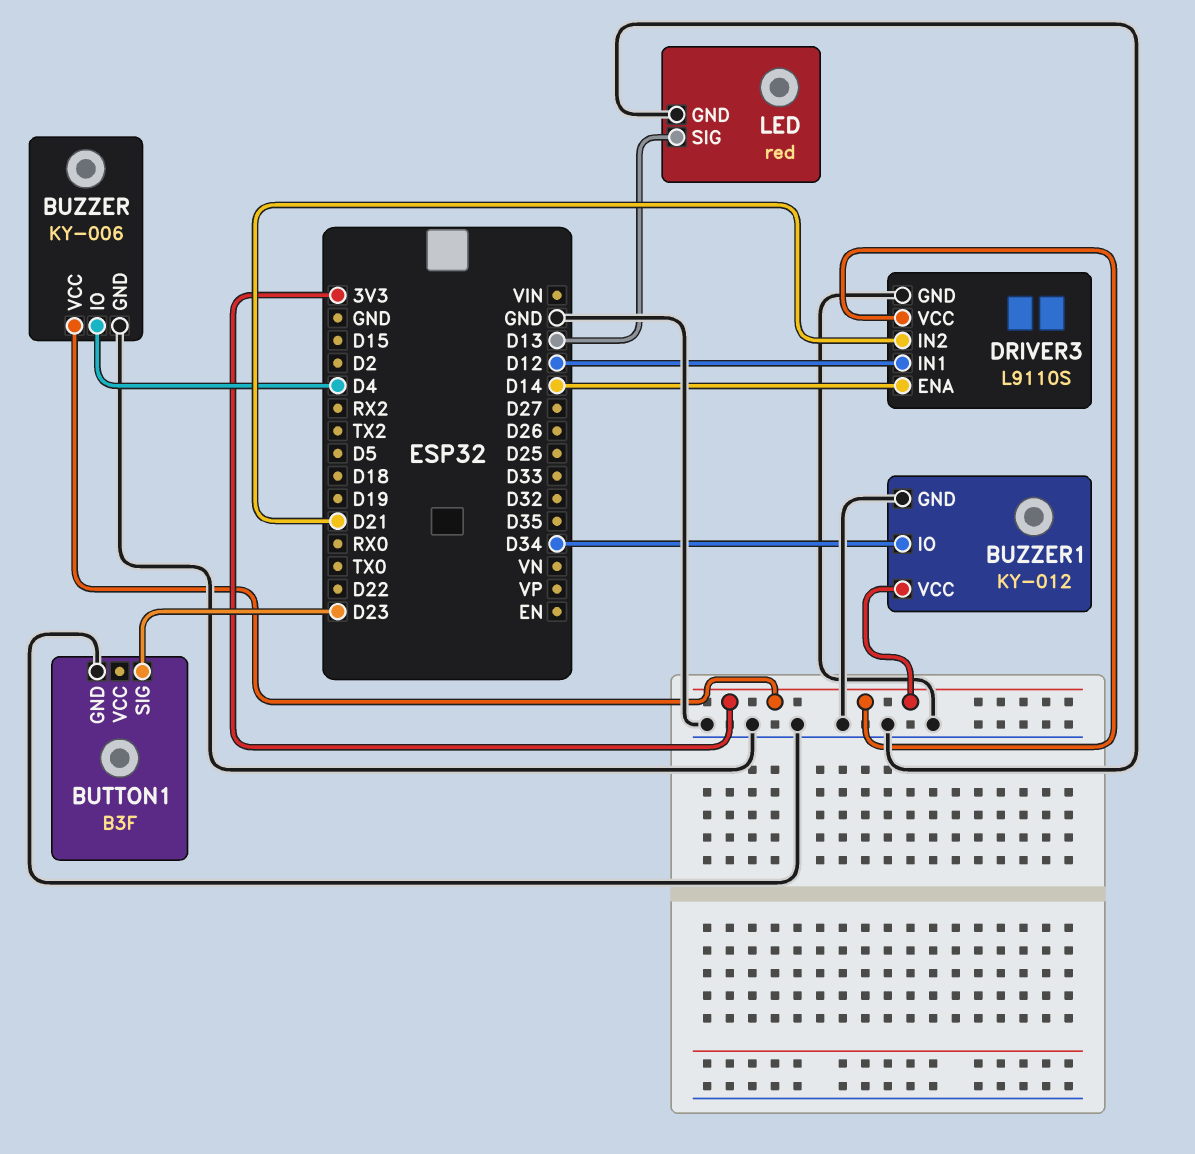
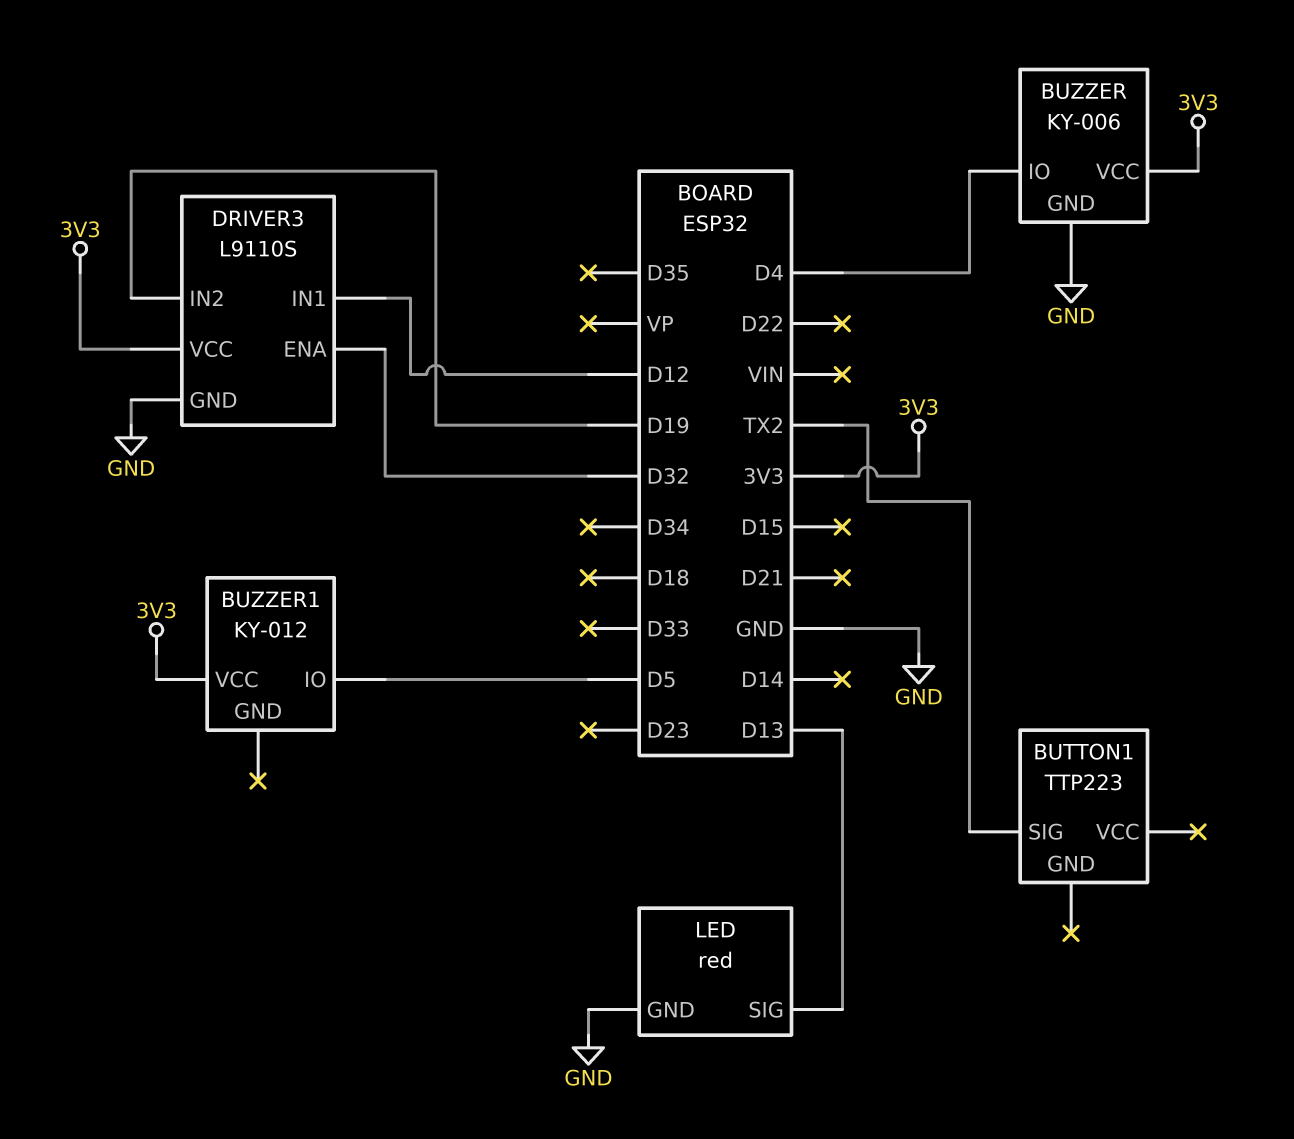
BUTTON1: B3F -> TTP223
BUTTON1 pin GND: GND -> none
BUTTON1 pin SIG: D23 -> TX2
BUZZER1 pin GND: GND -> none
BUZZER1 pin IO: D34 -> D5
DRIVER3 pin ENA: D14 -> D32
DRIVER3 pin IN2: D21 -> D19

